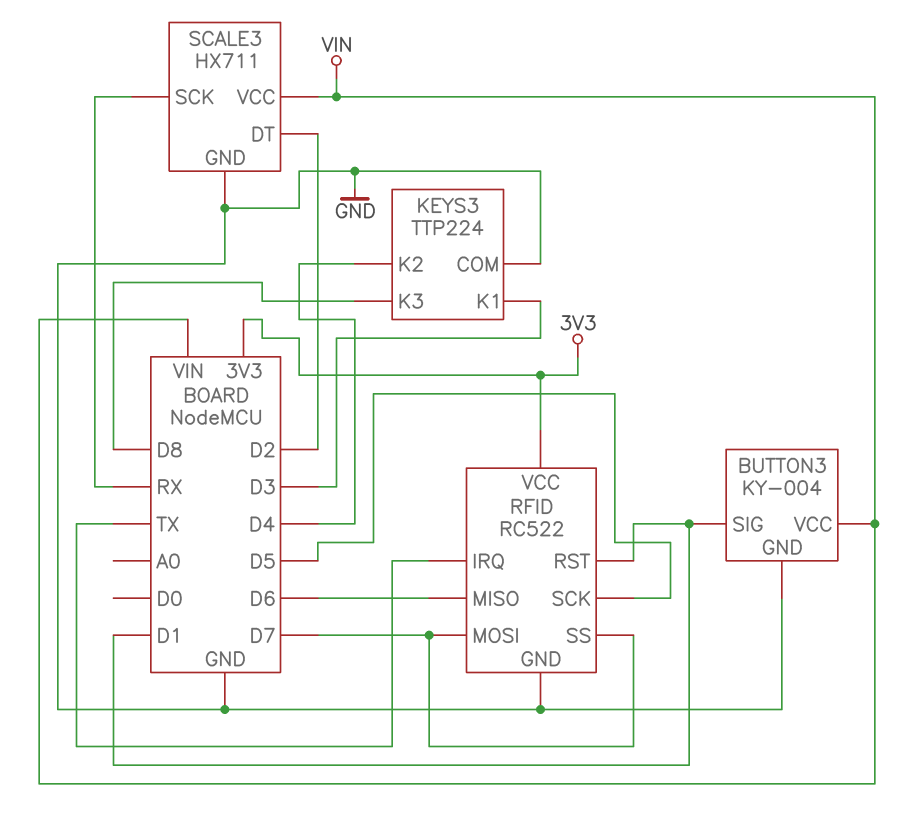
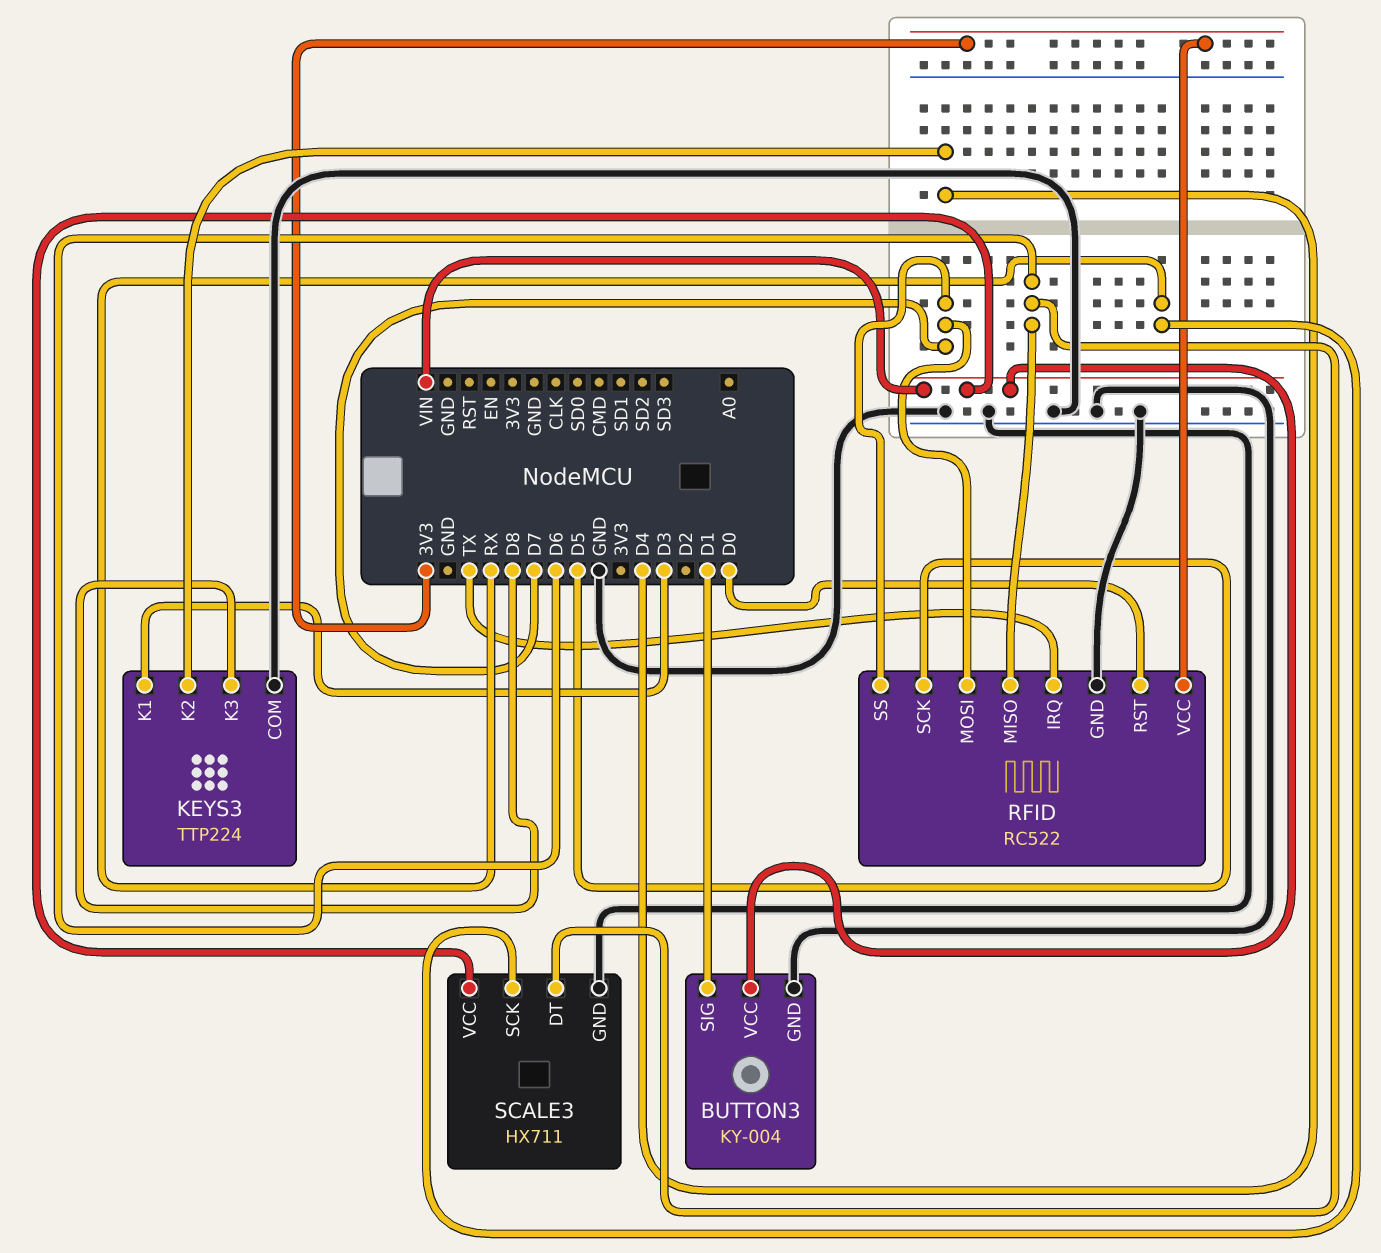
RFID pin RST: D1 -> D0
SCALE3 pin DT: D2 -> D6

